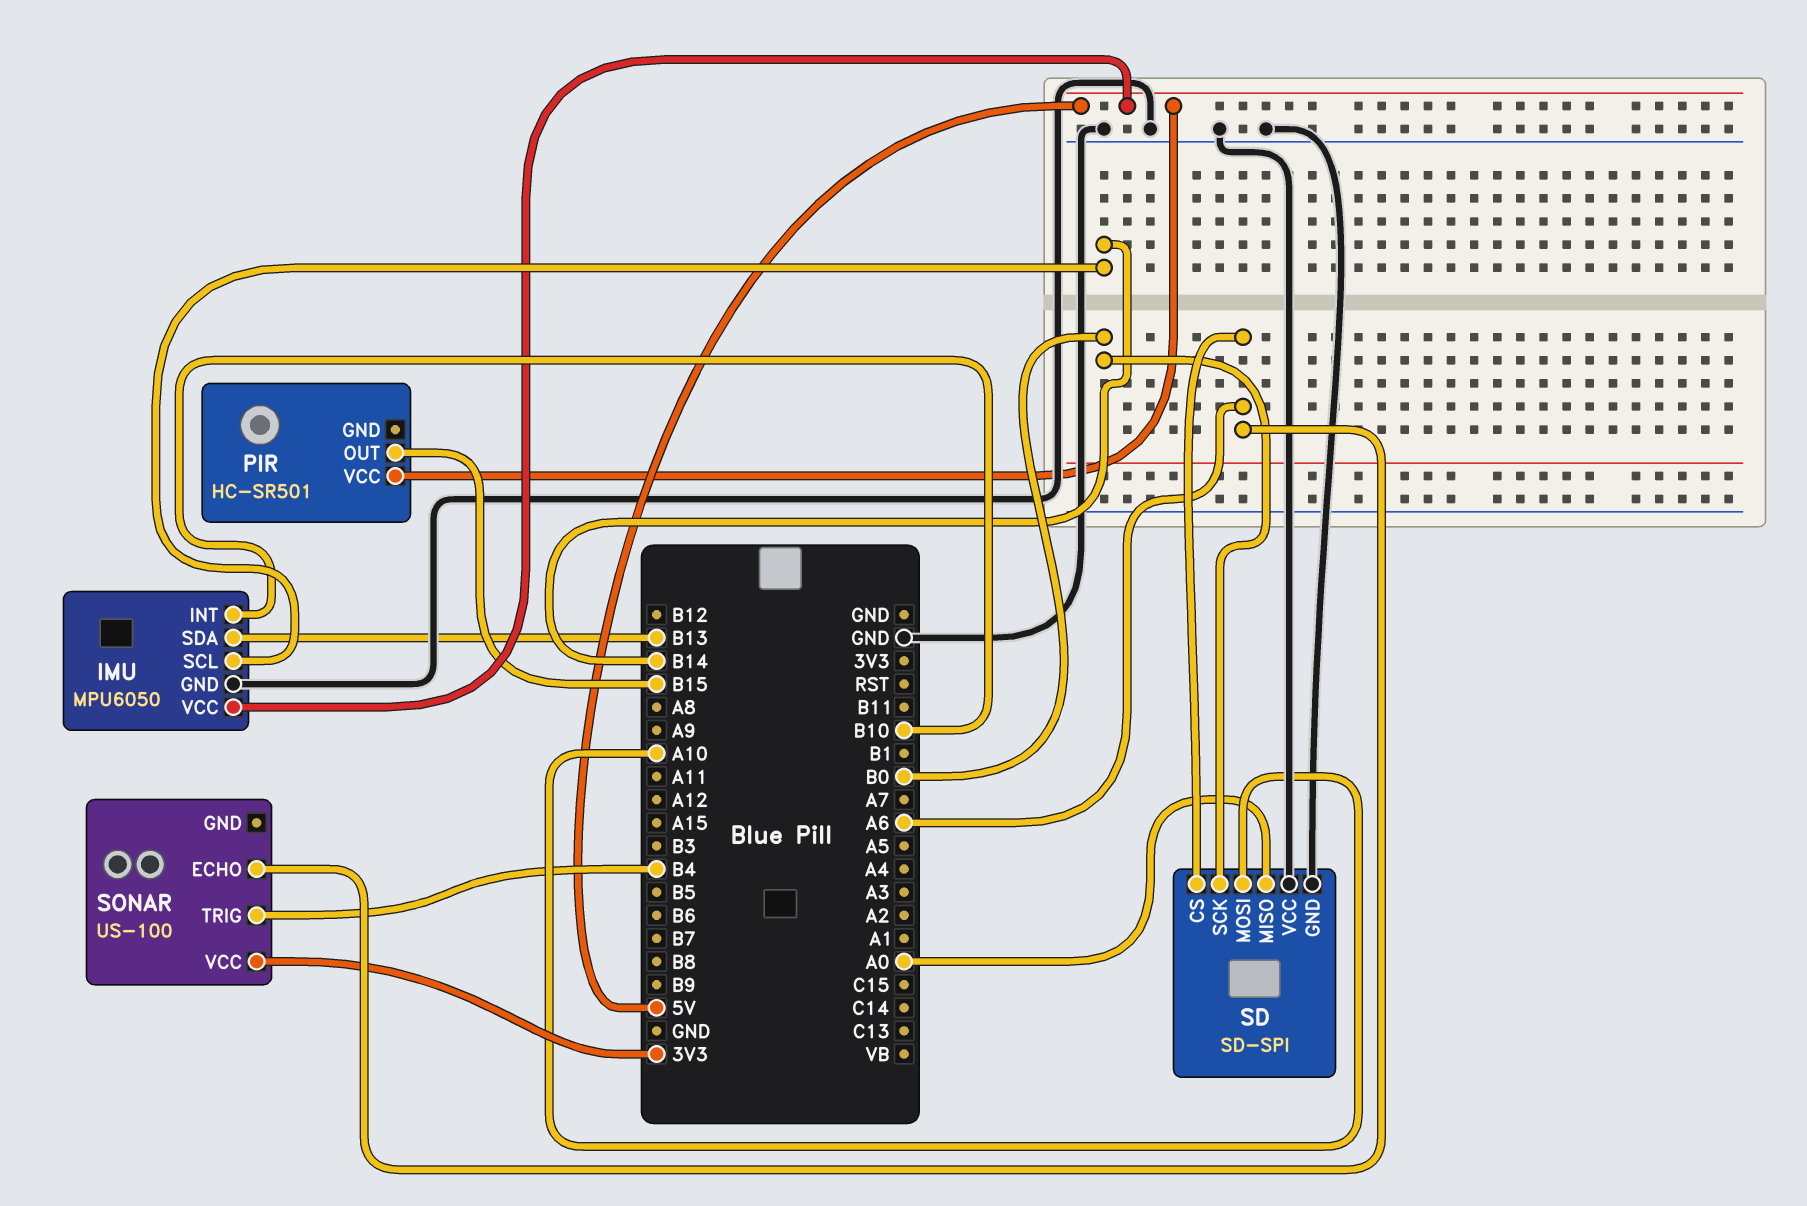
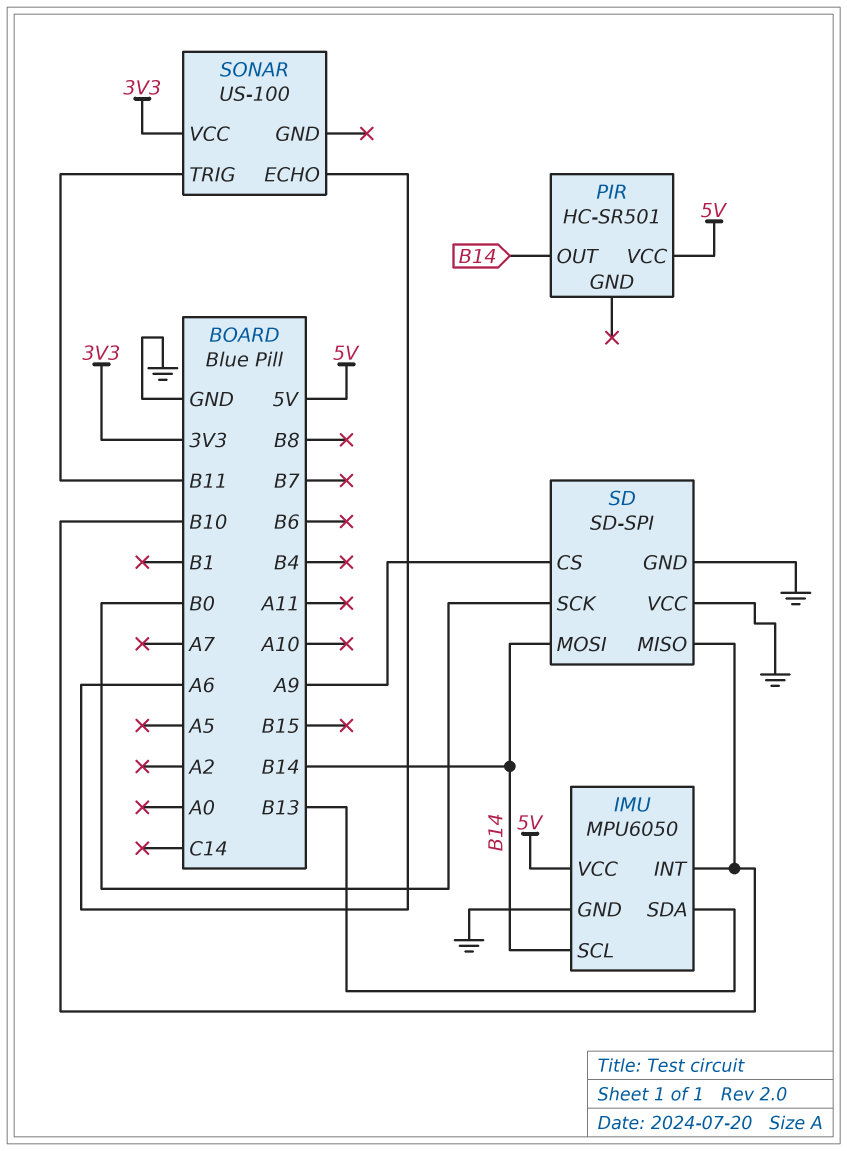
PIR pin OUT: B15 -> B14
SD pin CS: A6 -> A9
SD pin MISO: A0 -> B10
SD pin MOSI: A10 -> B14
SONAR pin TRIG: B4 -> B11

